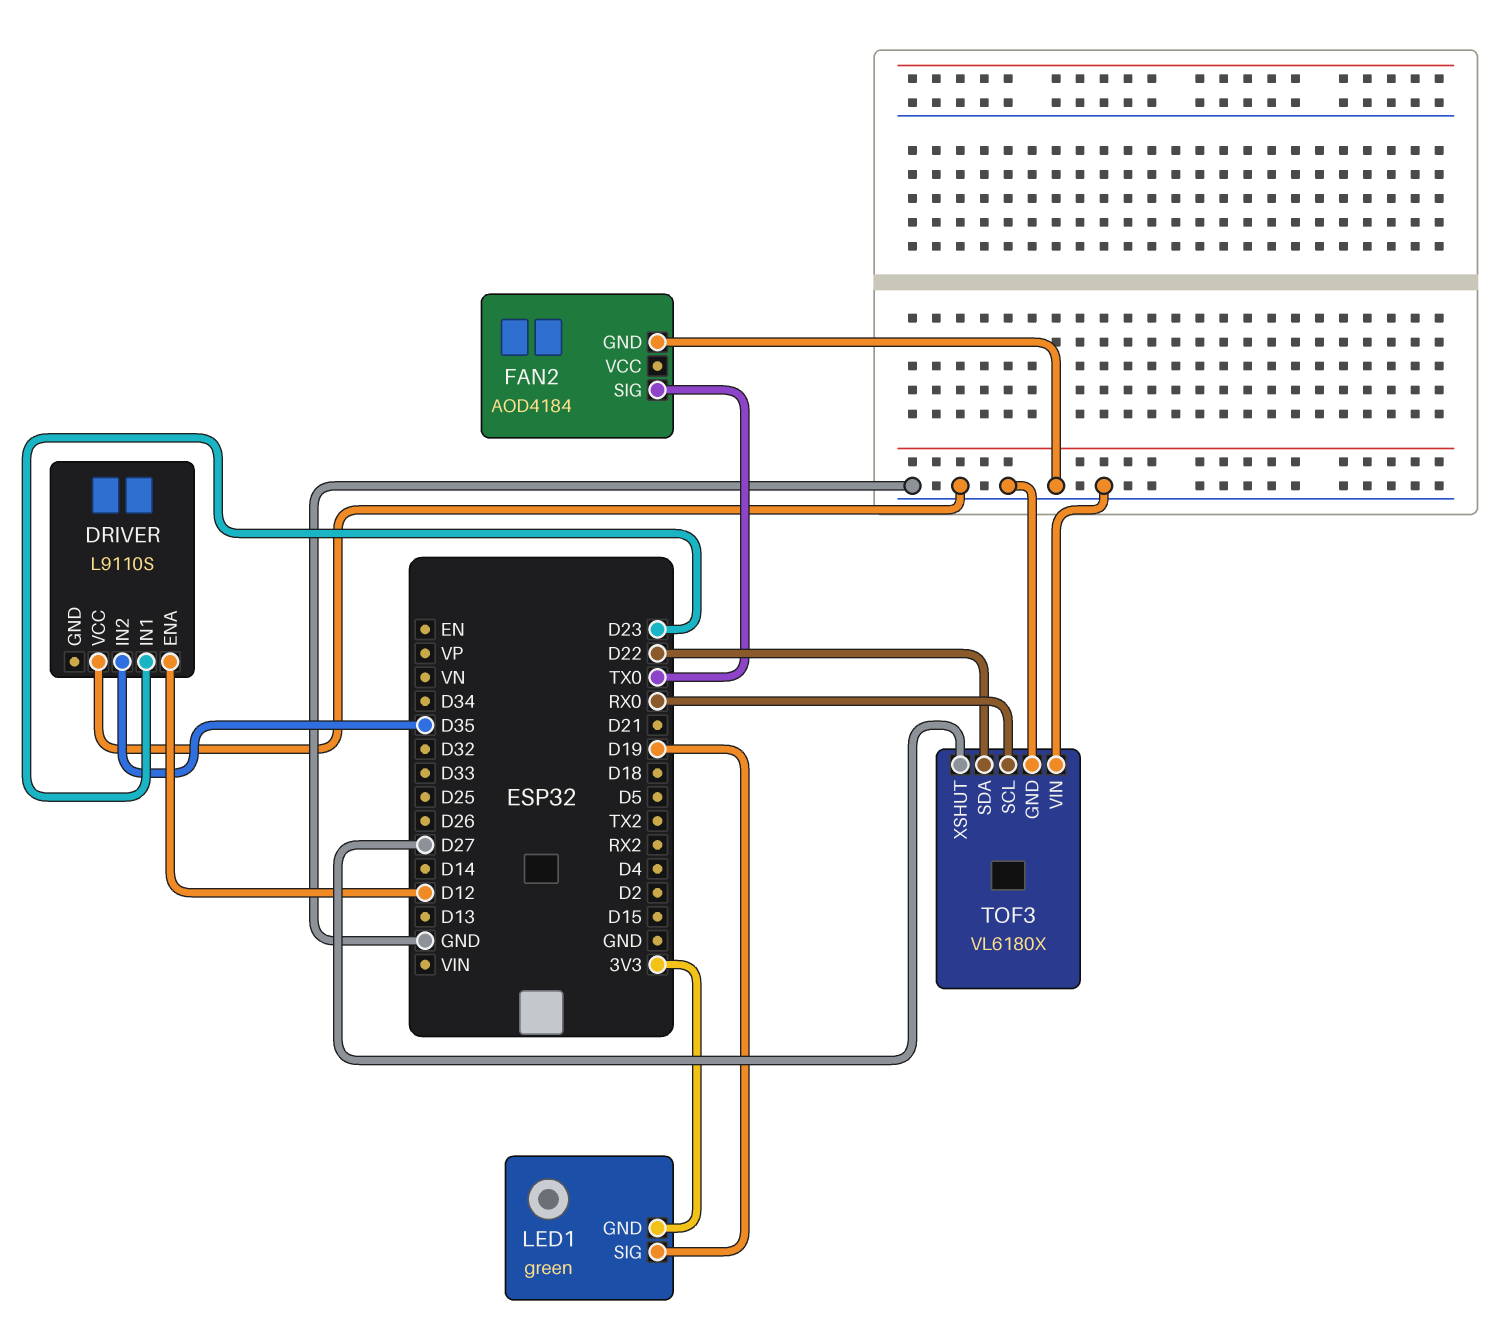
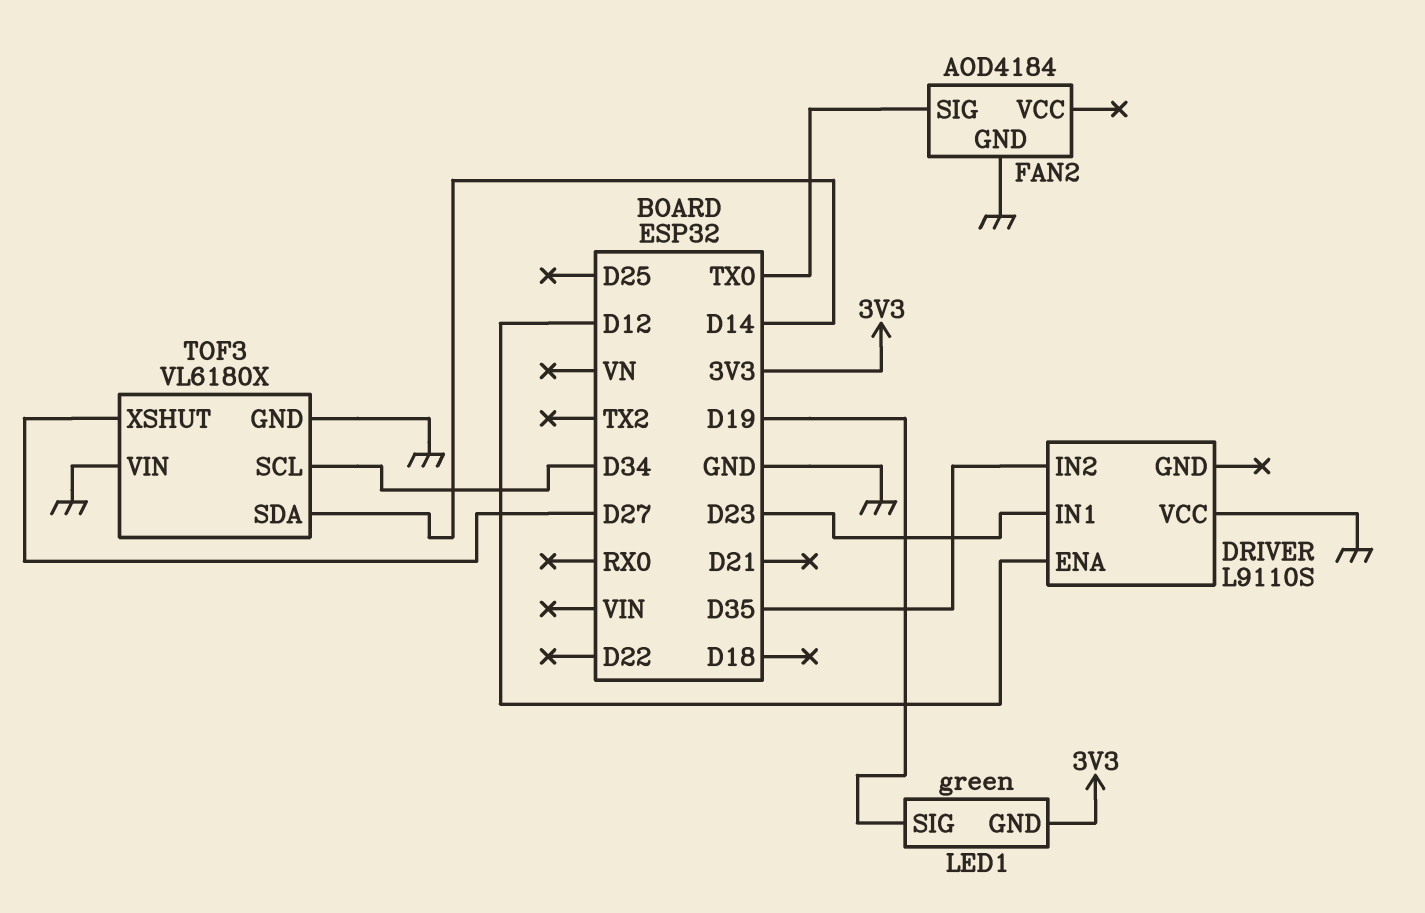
TOF3 pin SCL: RX0 -> D34
TOF3 pin SDA: D22 -> D14

